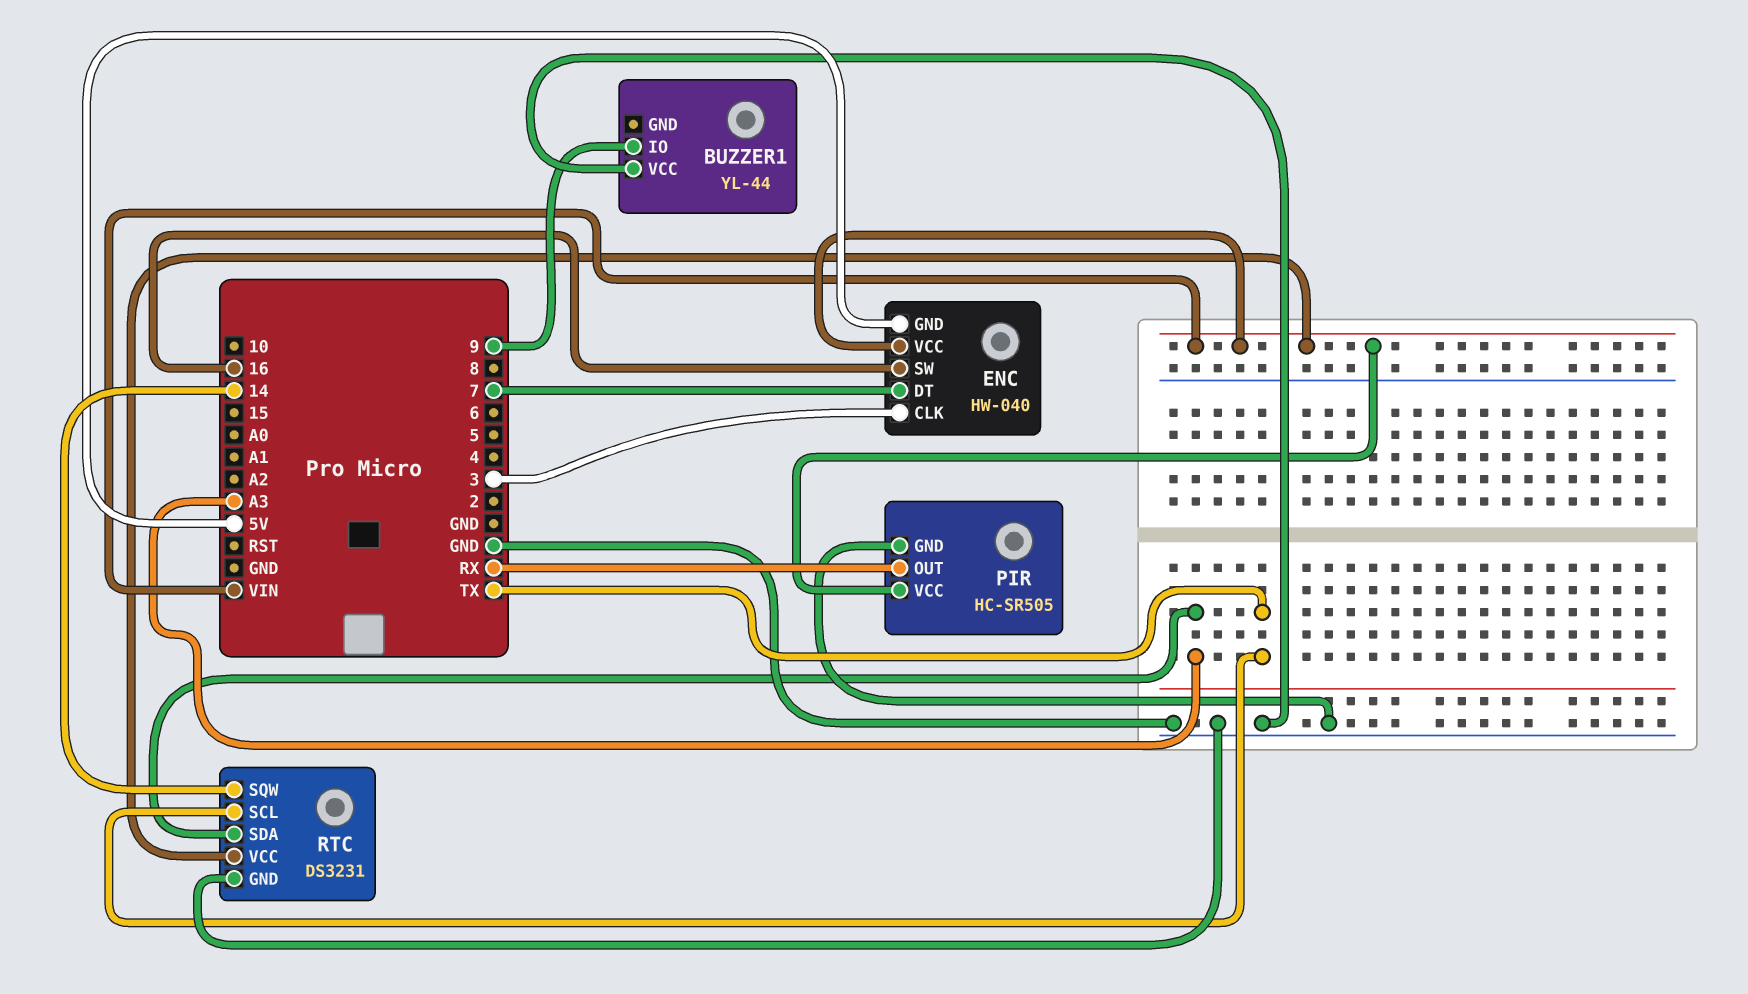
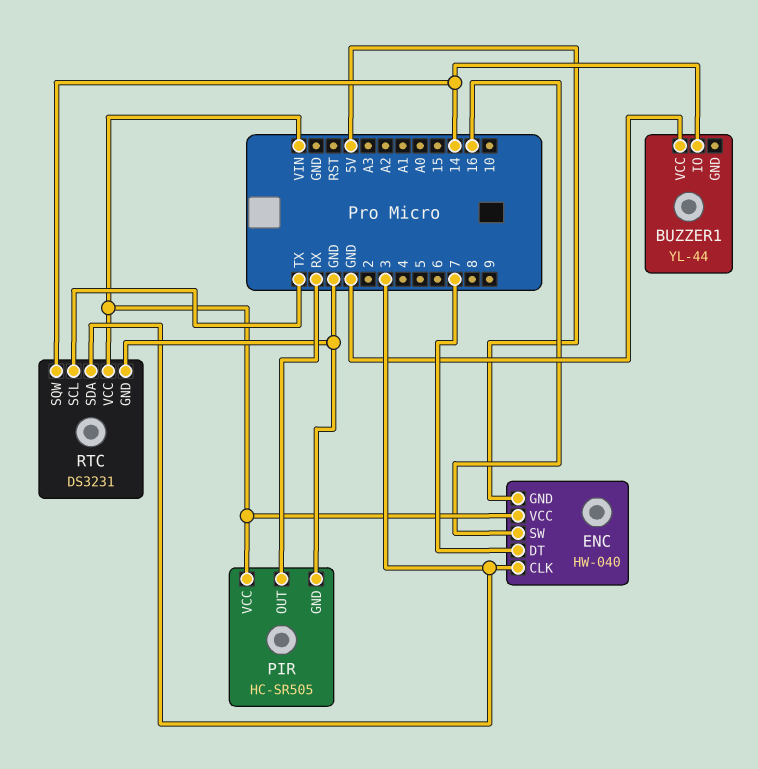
BUZZER1 pin IO: 9 -> 14
RTC pin SDA: A3 -> 3

